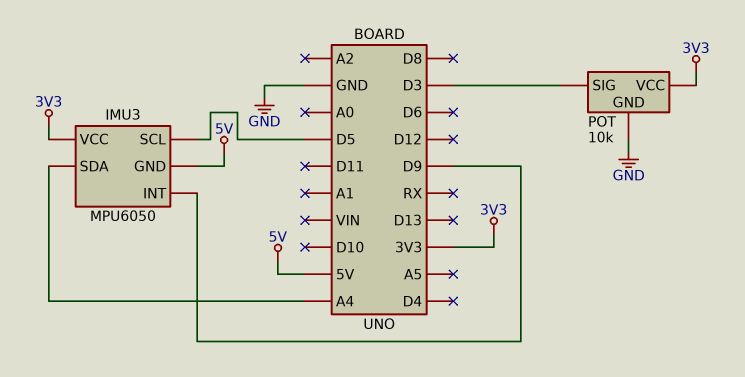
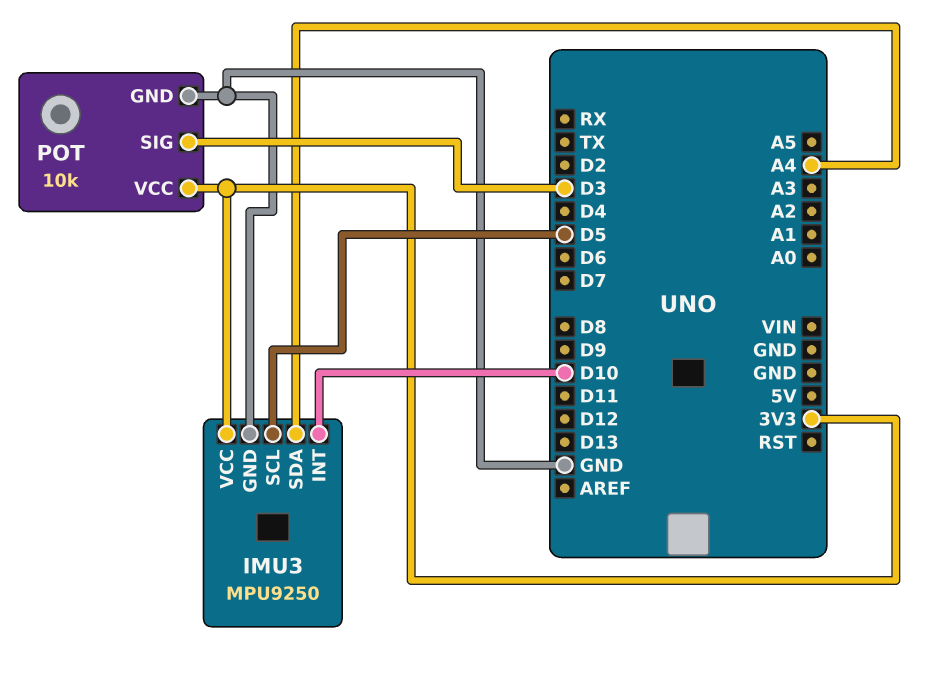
IMU3: MPU6050 -> MPU9250
IMU3 pin GND: 5V -> GND
IMU3 pin INT: D9 -> D10

